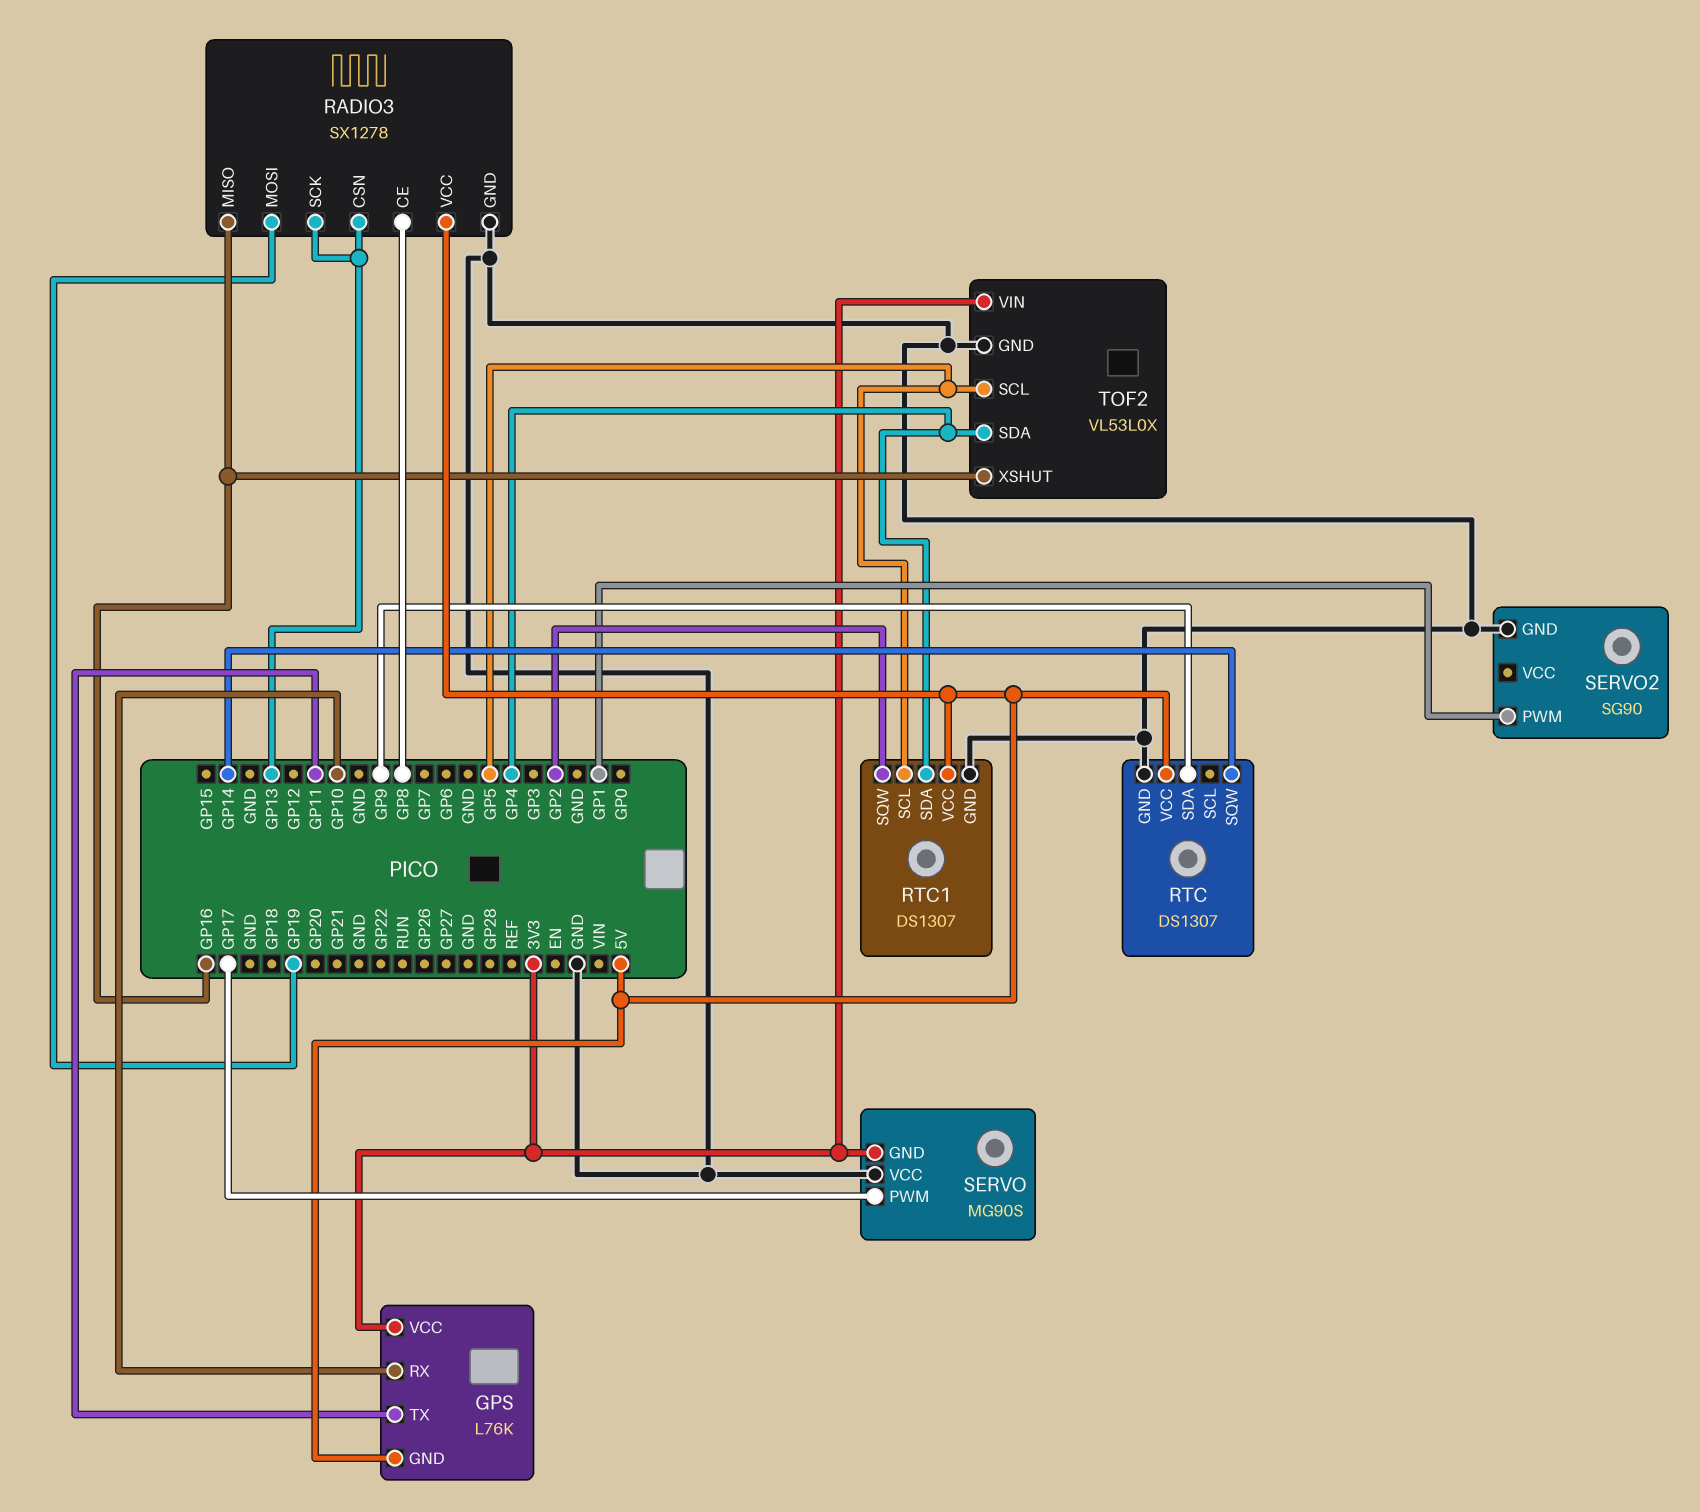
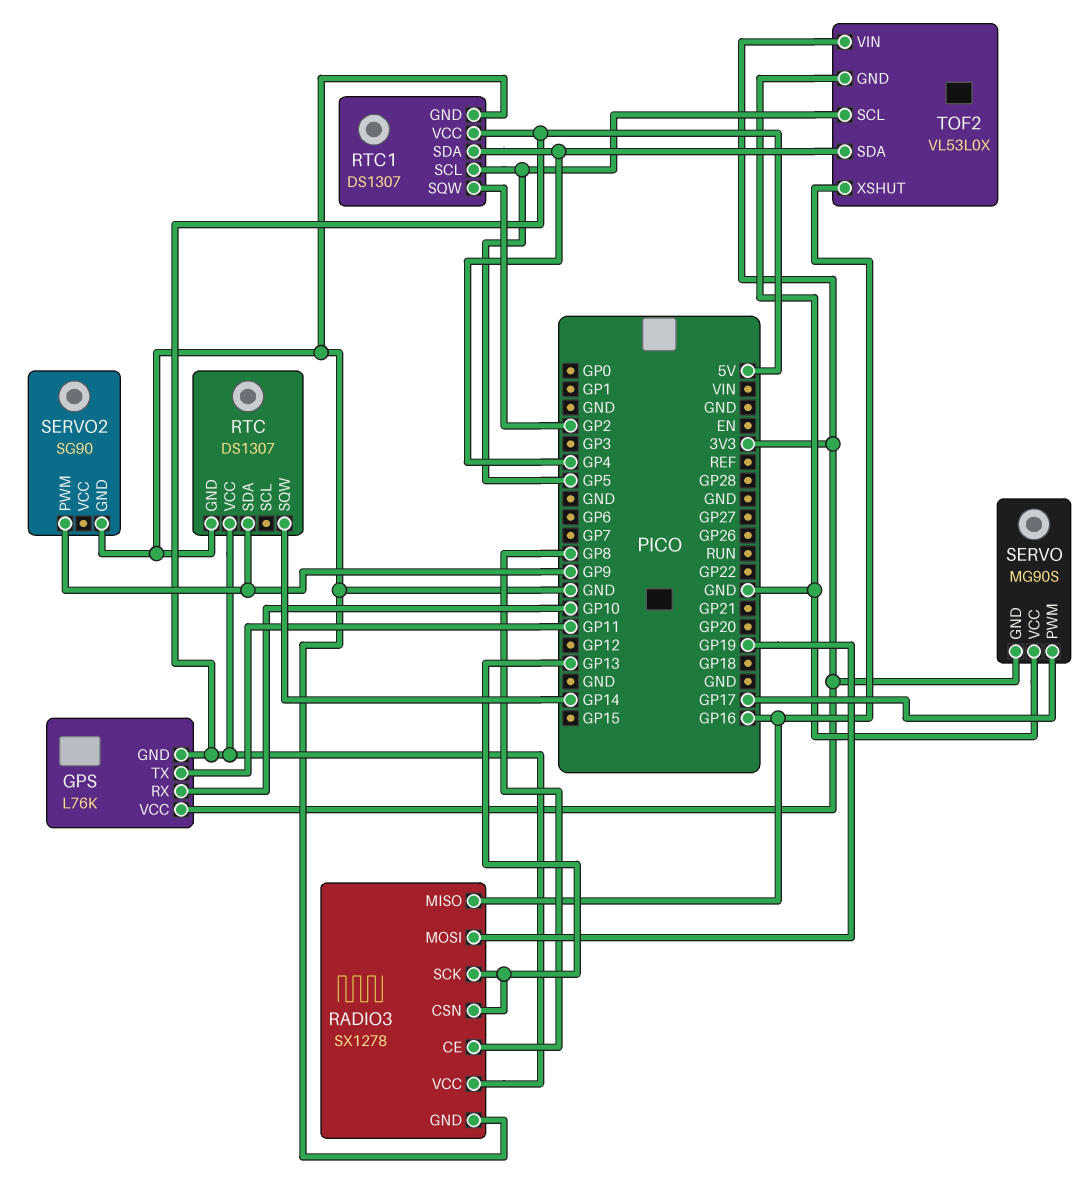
SERVO2 pin PWM: GP1 -> GP9

